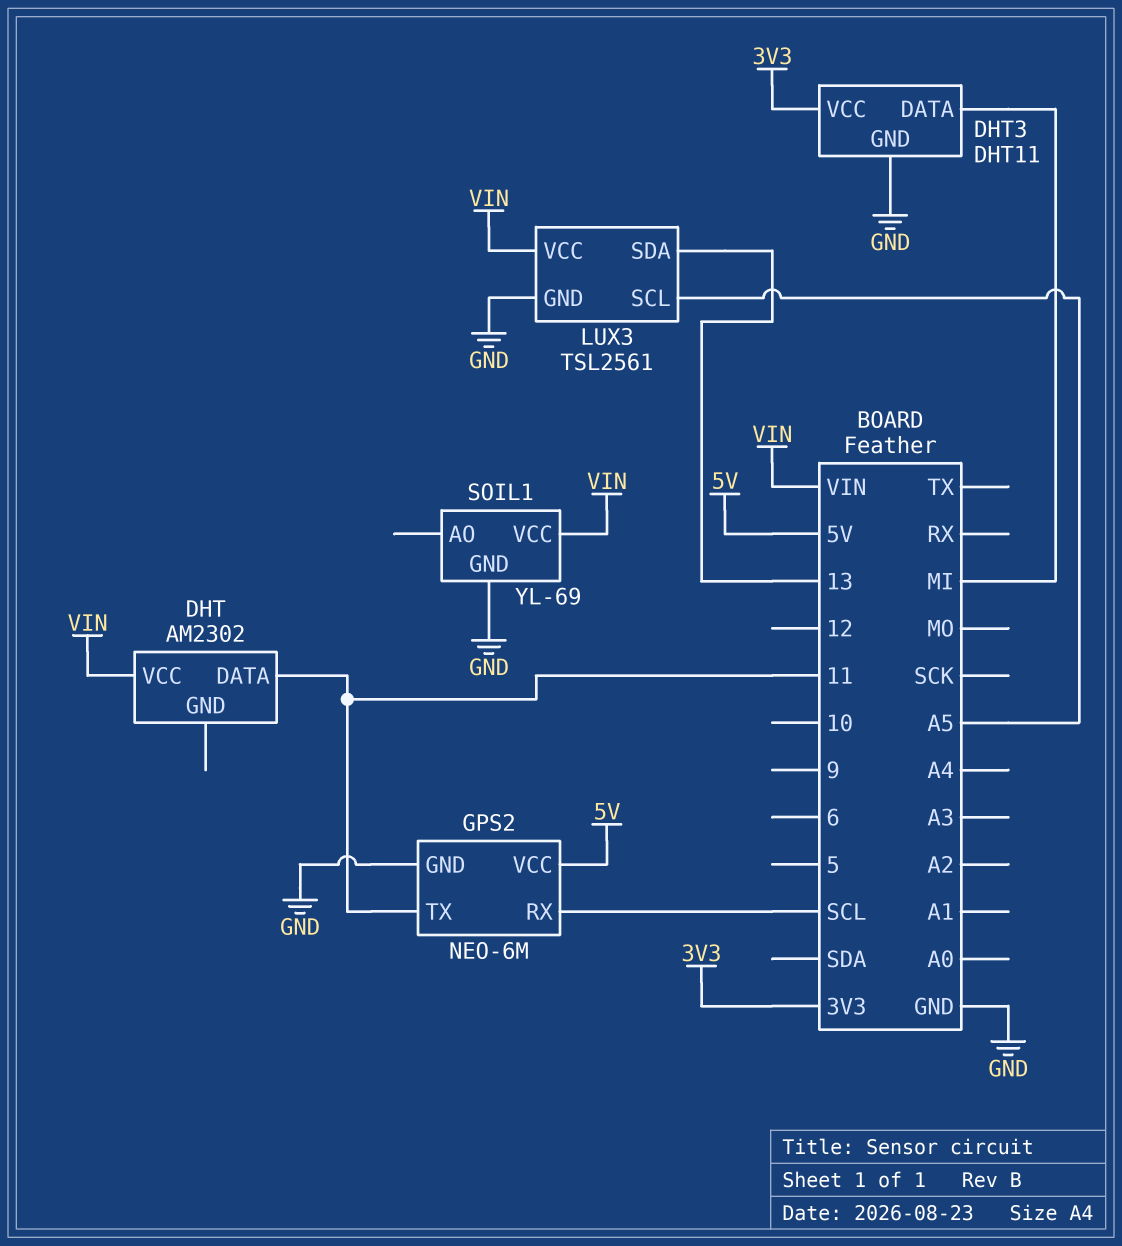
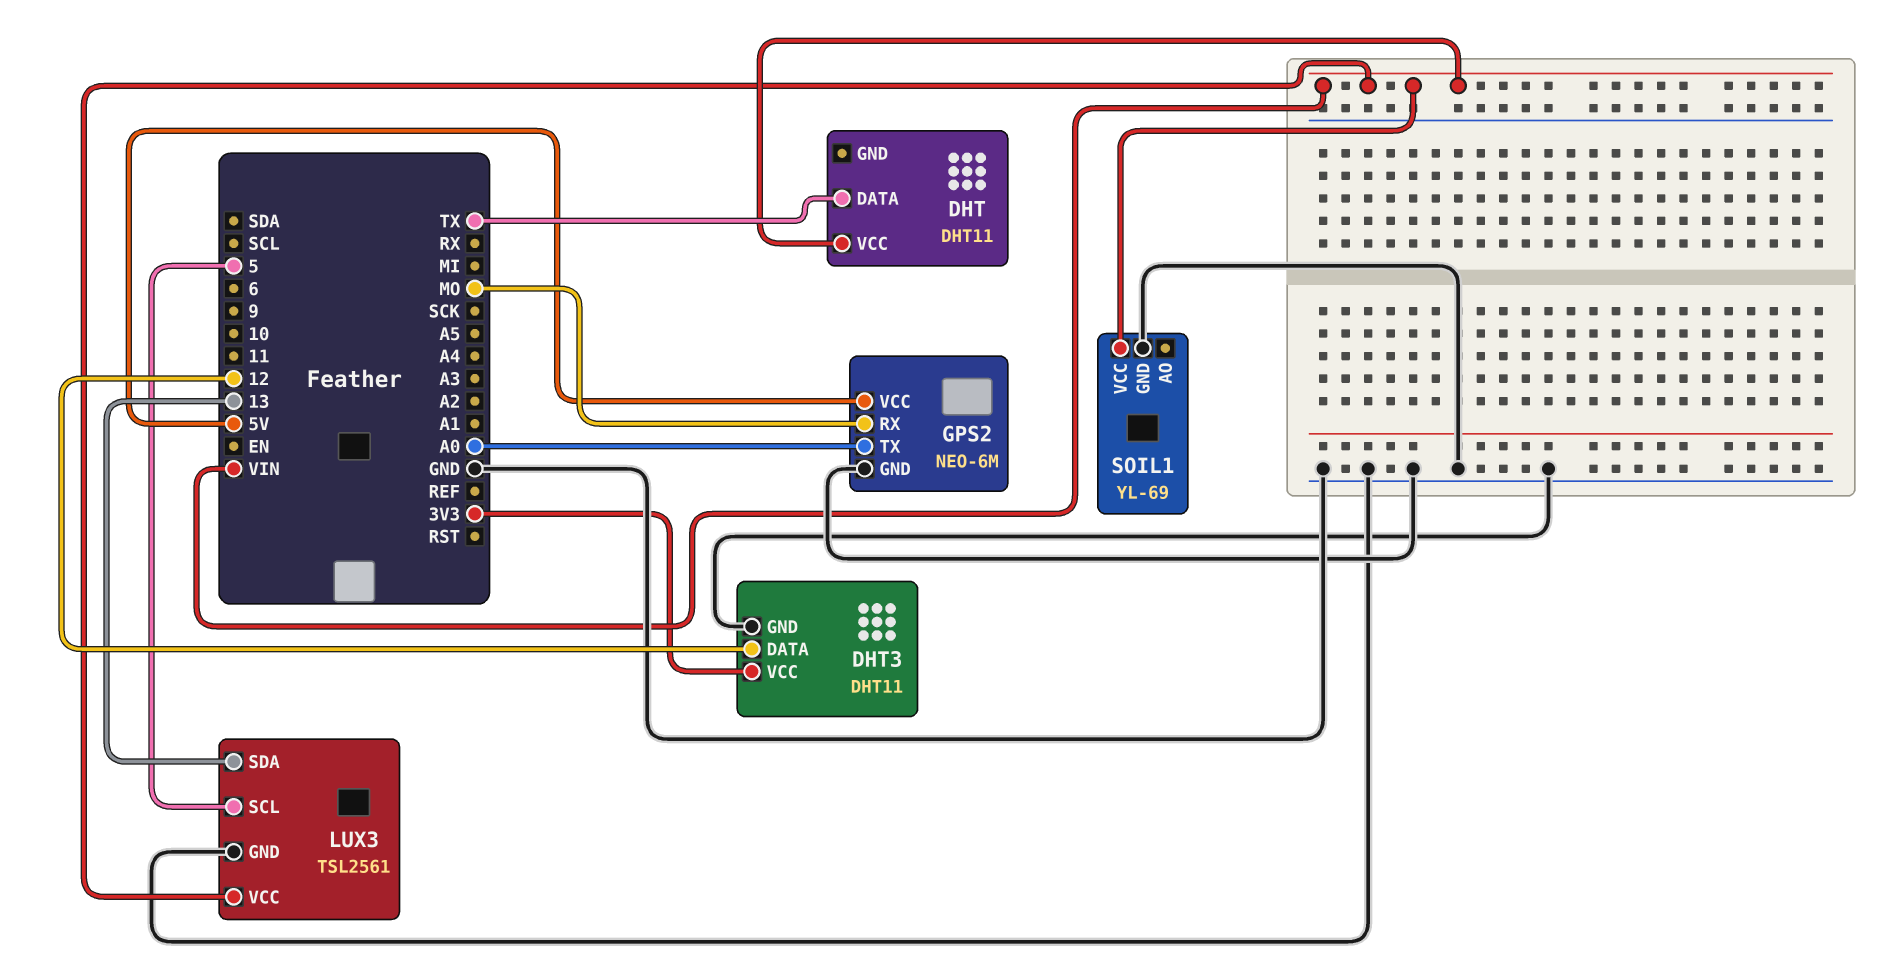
DHT: AM2302 -> DHT11
DHT pin DATA: 11 -> TX
DHT3 pin DATA: MI -> 12
GPS2 pin RX: SCL -> MO
GPS2 pin TX: 11 -> A0
LUX3 pin SCL: A5 -> 5

